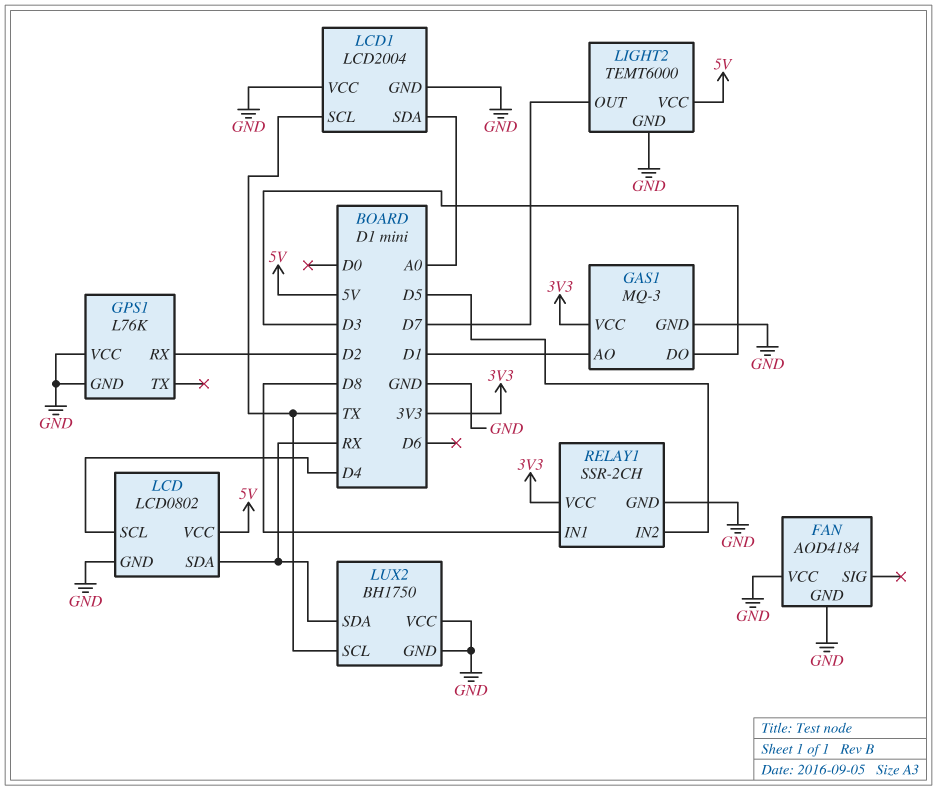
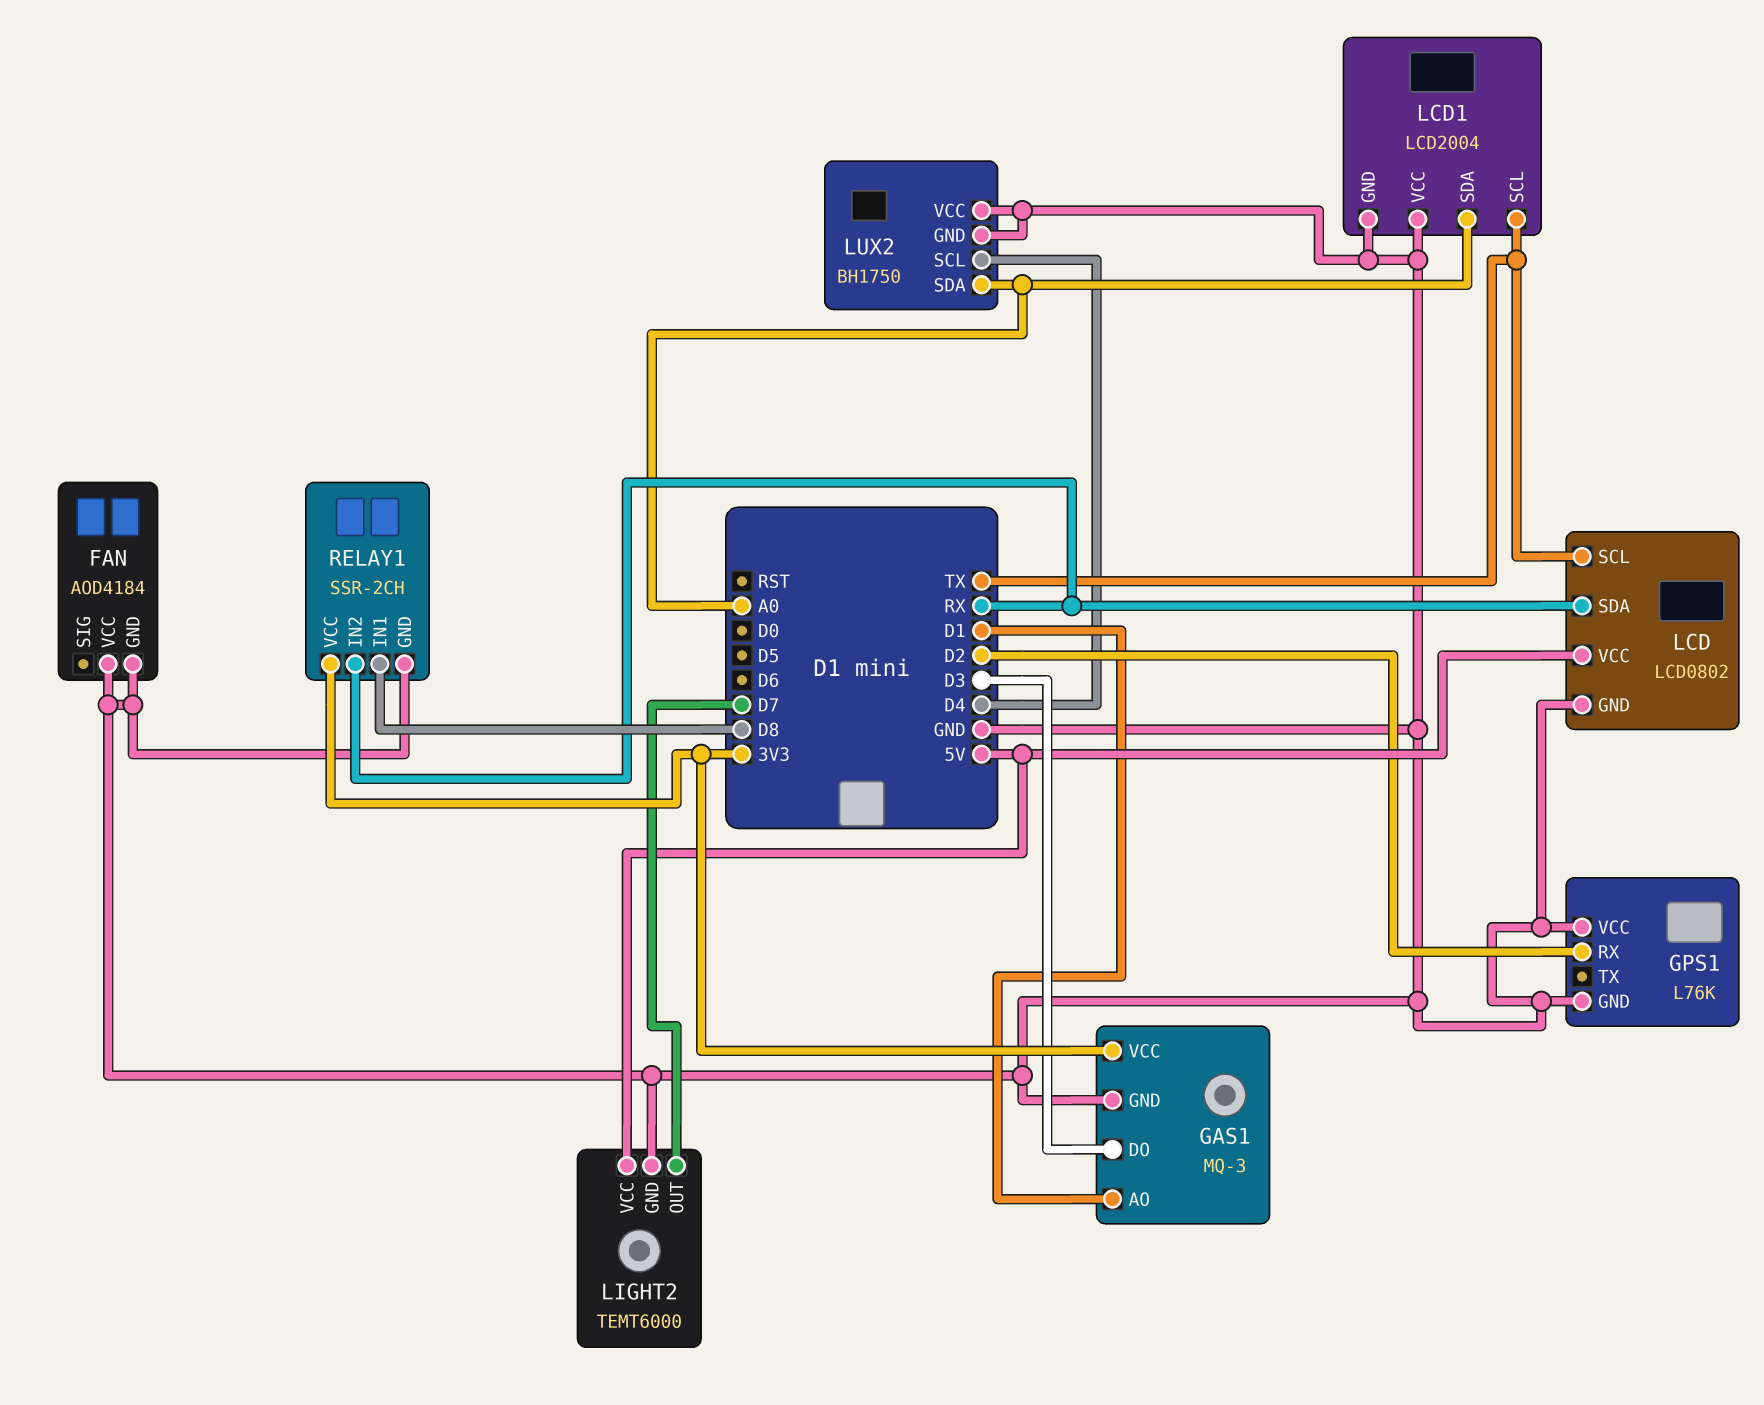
LCD pin SCL: D4 -> TX
LUX2 pin SCL: TX -> D4
LUX2 pin SDA: RX -> A0
RELAY1 pin IN2: D5 -> RX

